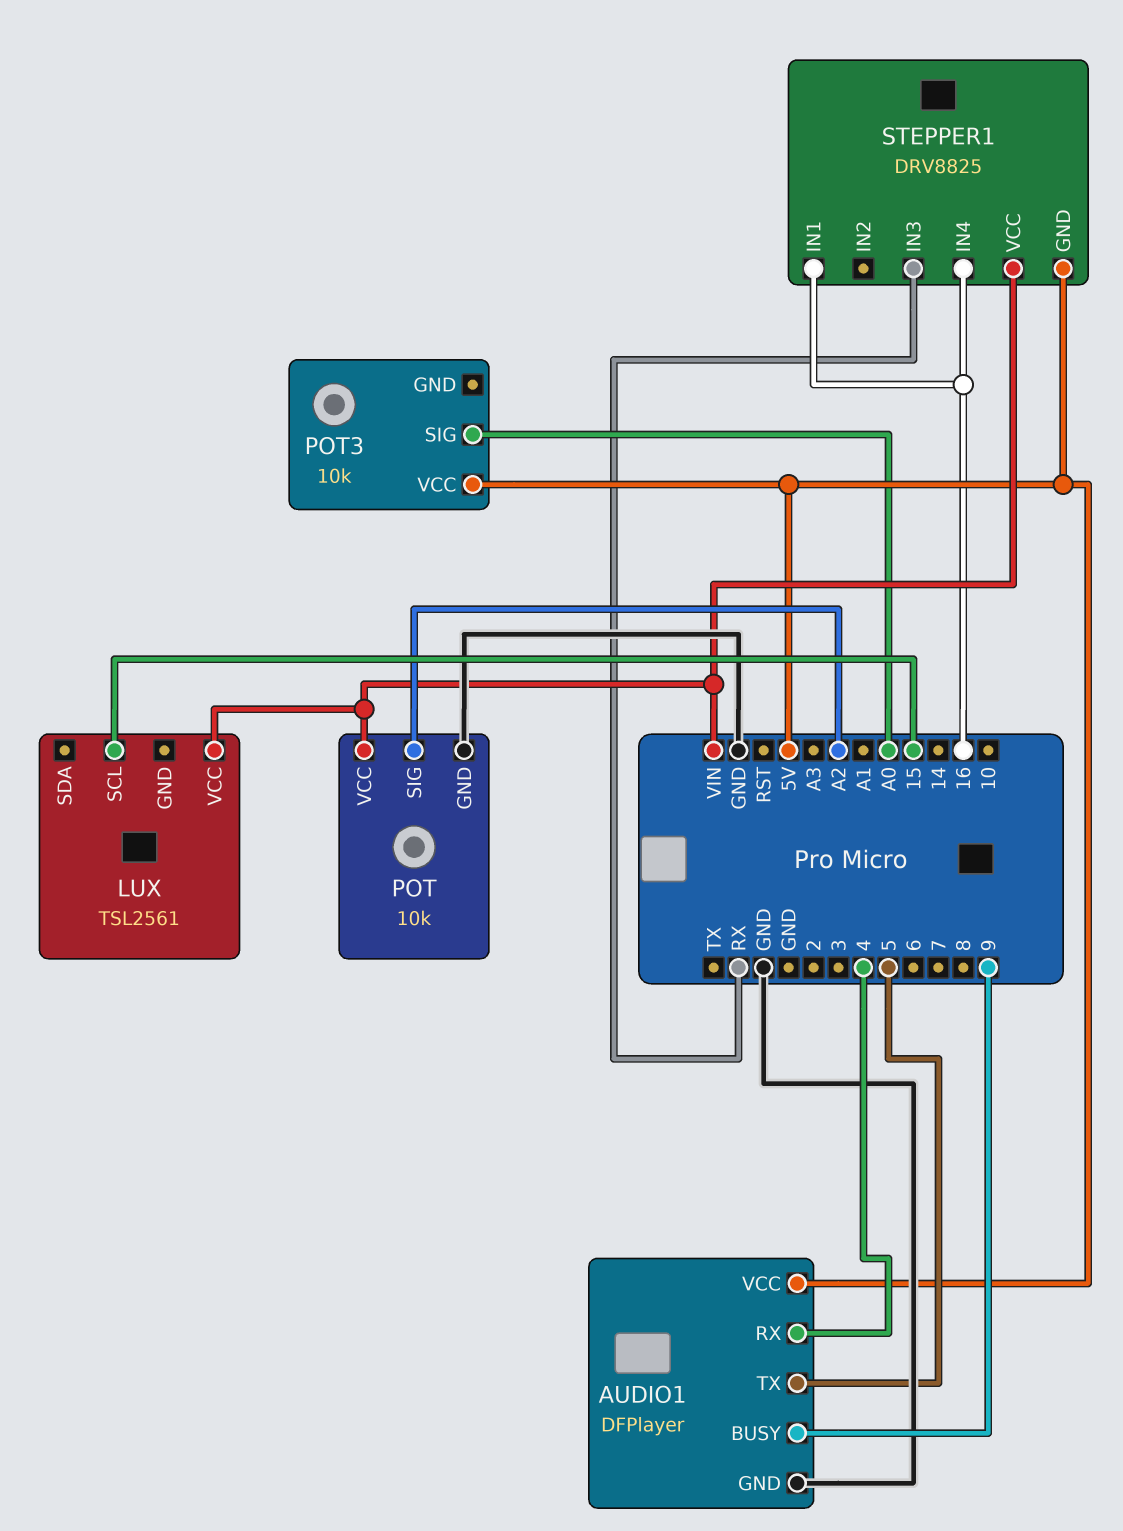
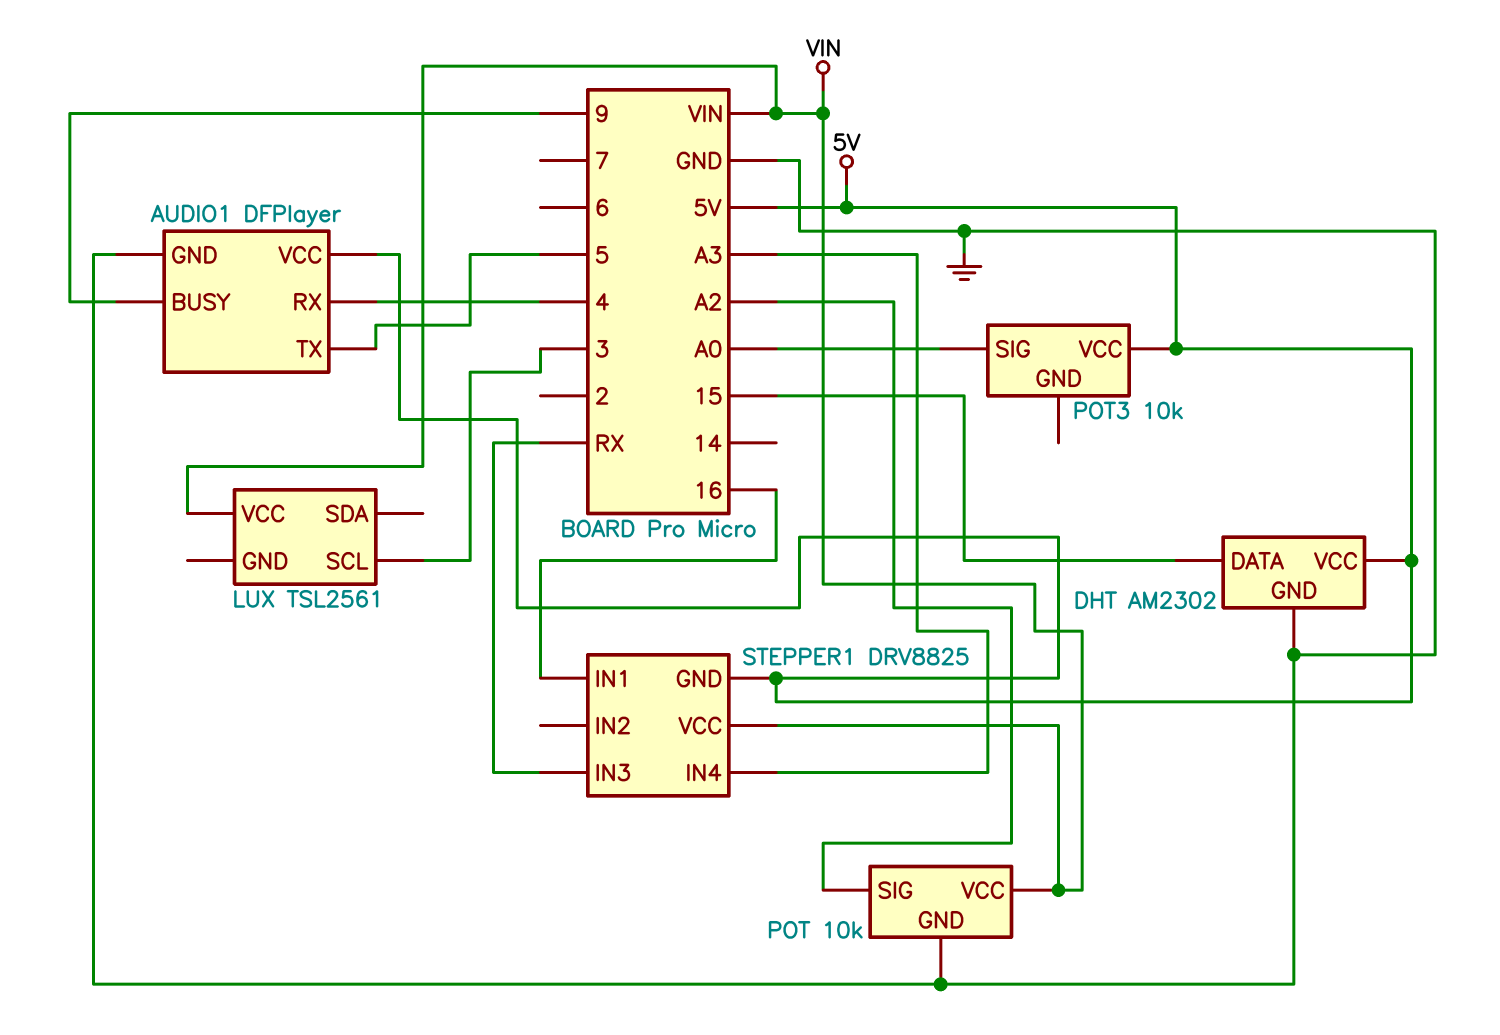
DHT: none -> AM2302
DHT pin DATA: none -> 15
DHT pin GND: none -> GND
DHT pin VCC: none -> 5V
LUX pin SCL: 15 -> 3
STEPPER1 pin IN4: 16 -> A3

